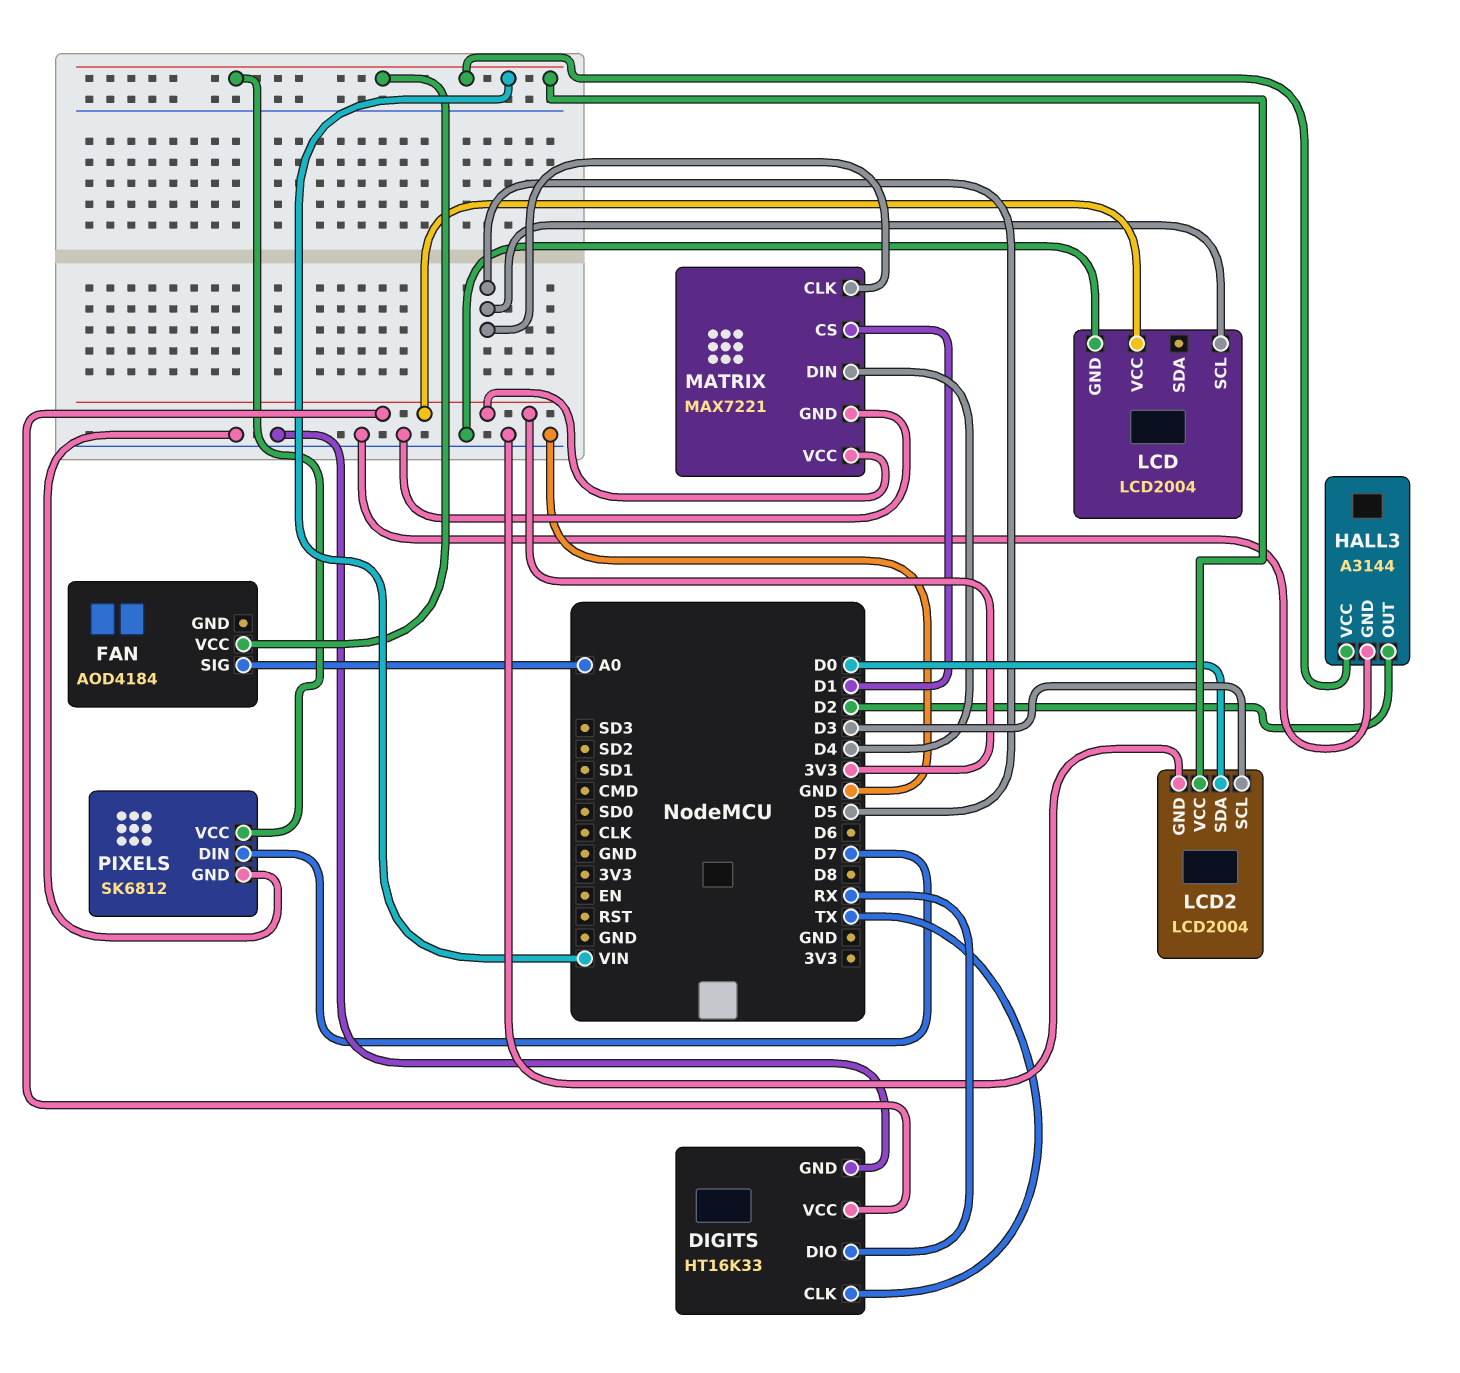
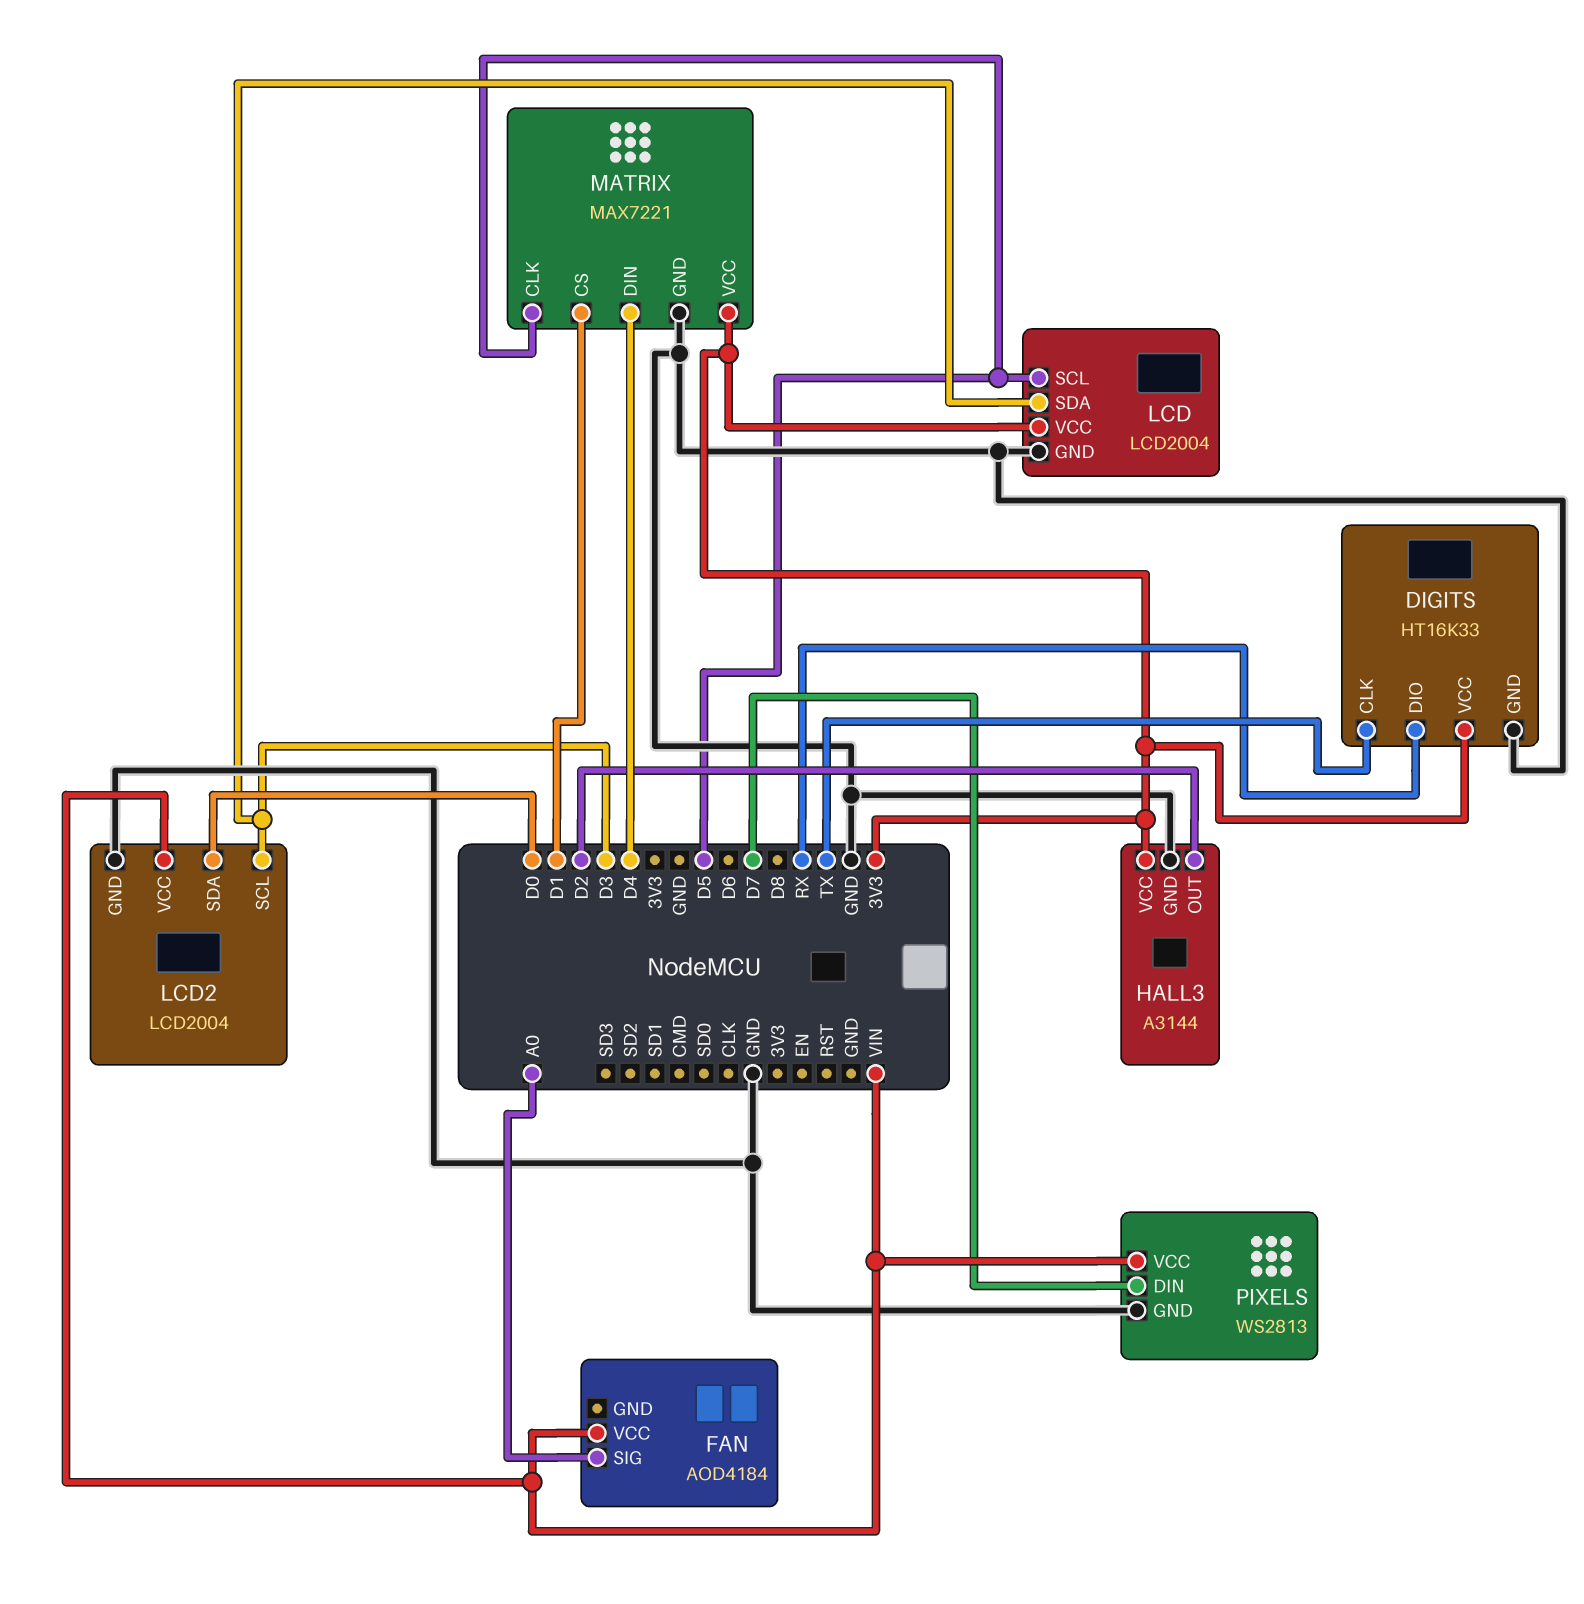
HALL3 pin VCC: VIN -> 3V3
LCD pin SDA: none -> D3
PIXELS: SK6812 -> WS2813

